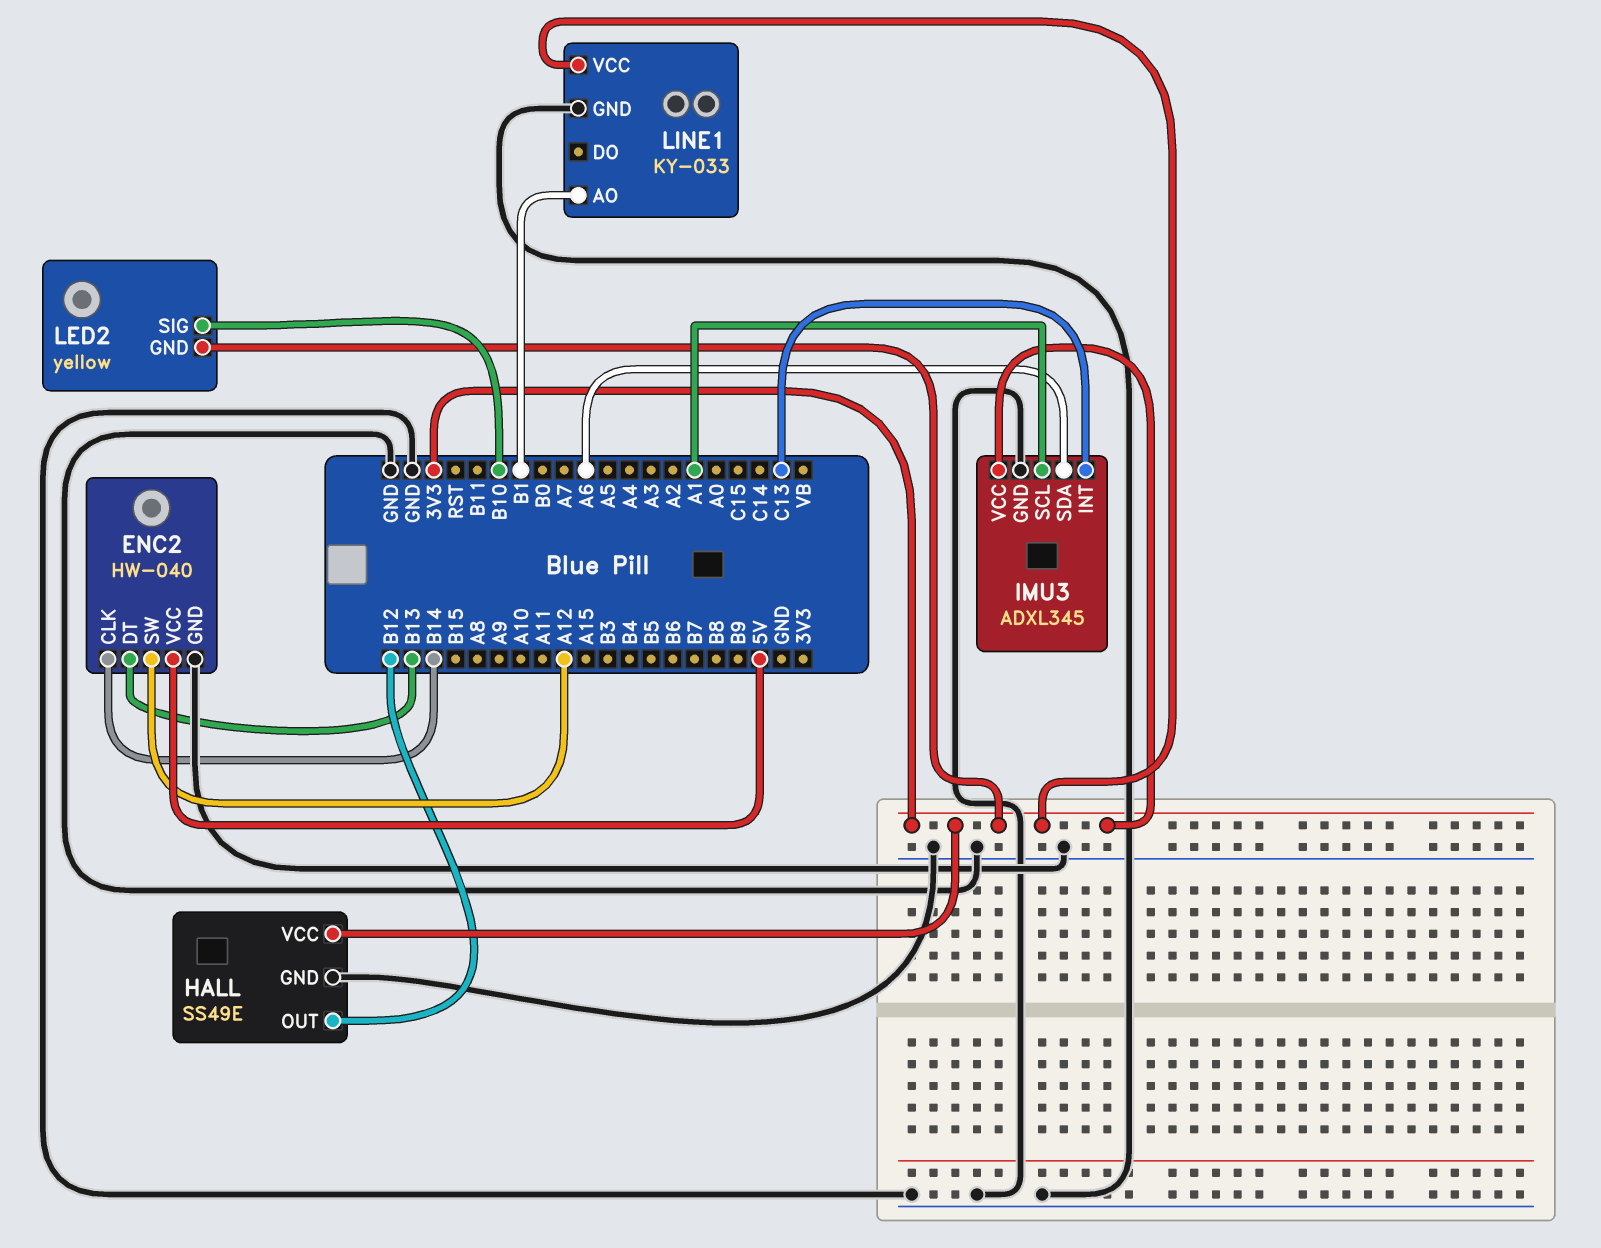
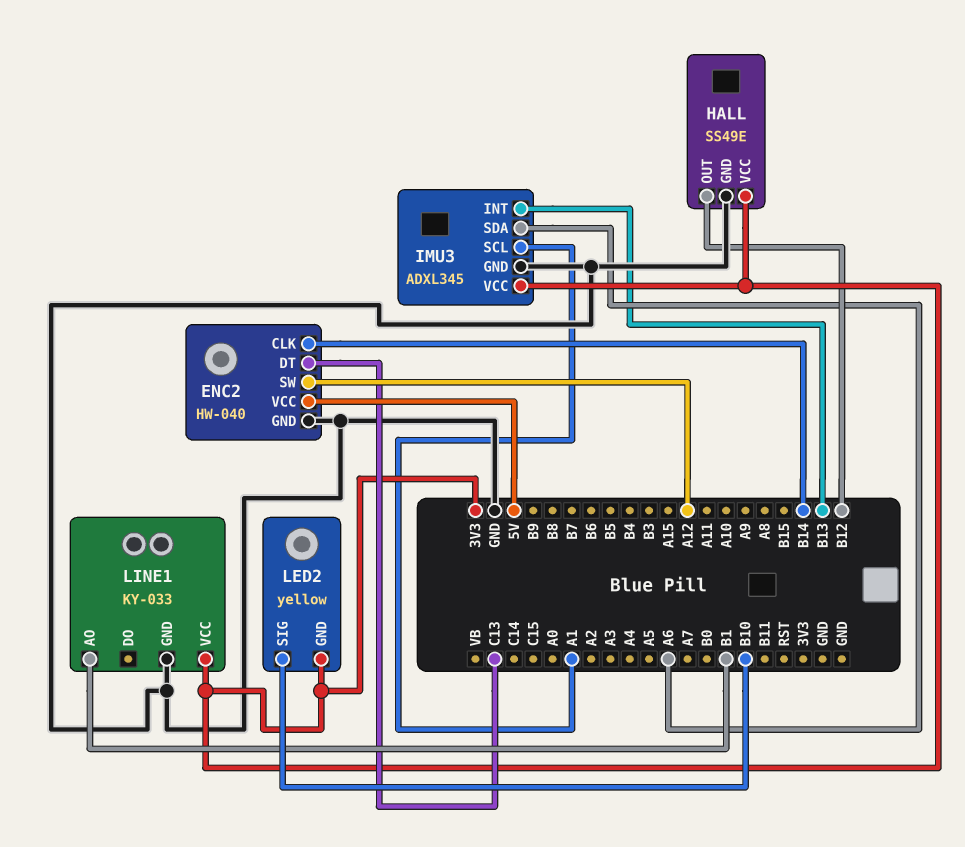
ENC2 pin DT: B13 -> C13
IMU3 pin INT: C13 -> B13

